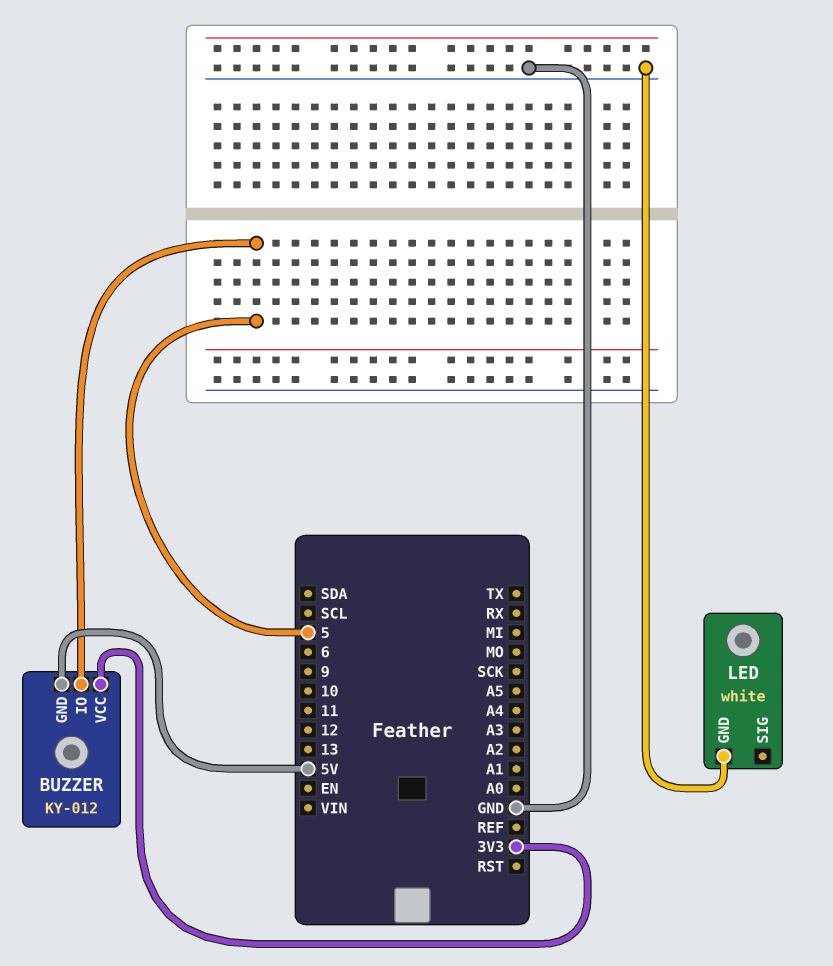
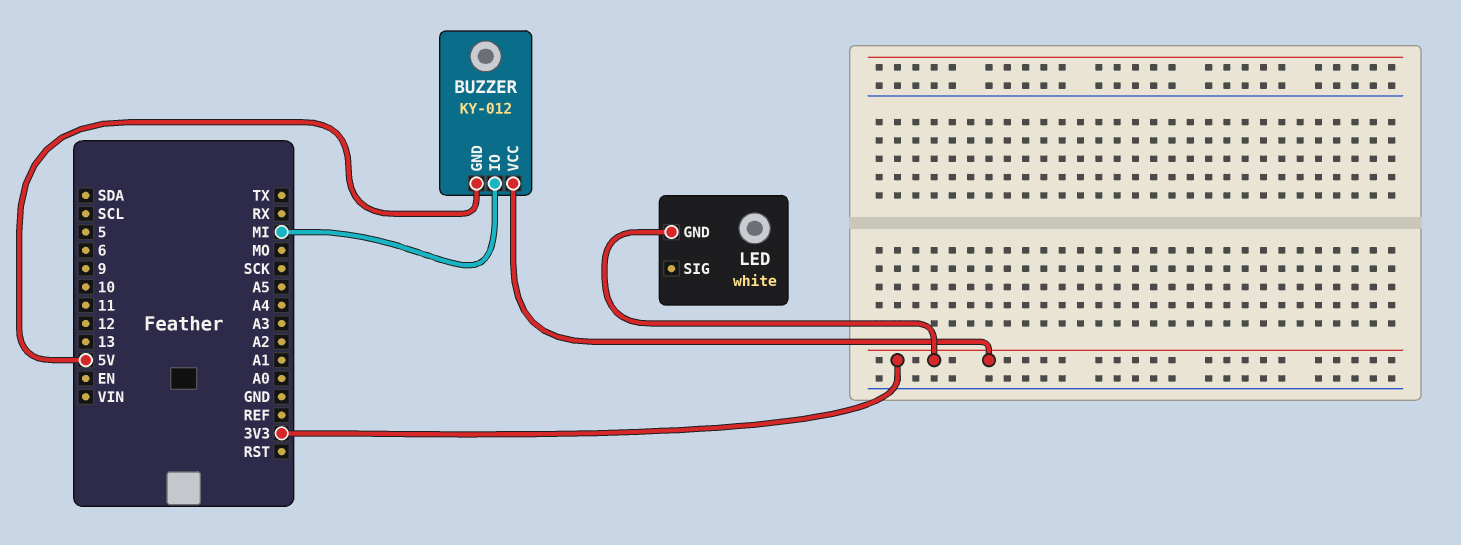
BUZZER pin IO: 5 -> MI
LED pin GND: GND -> 3V3

